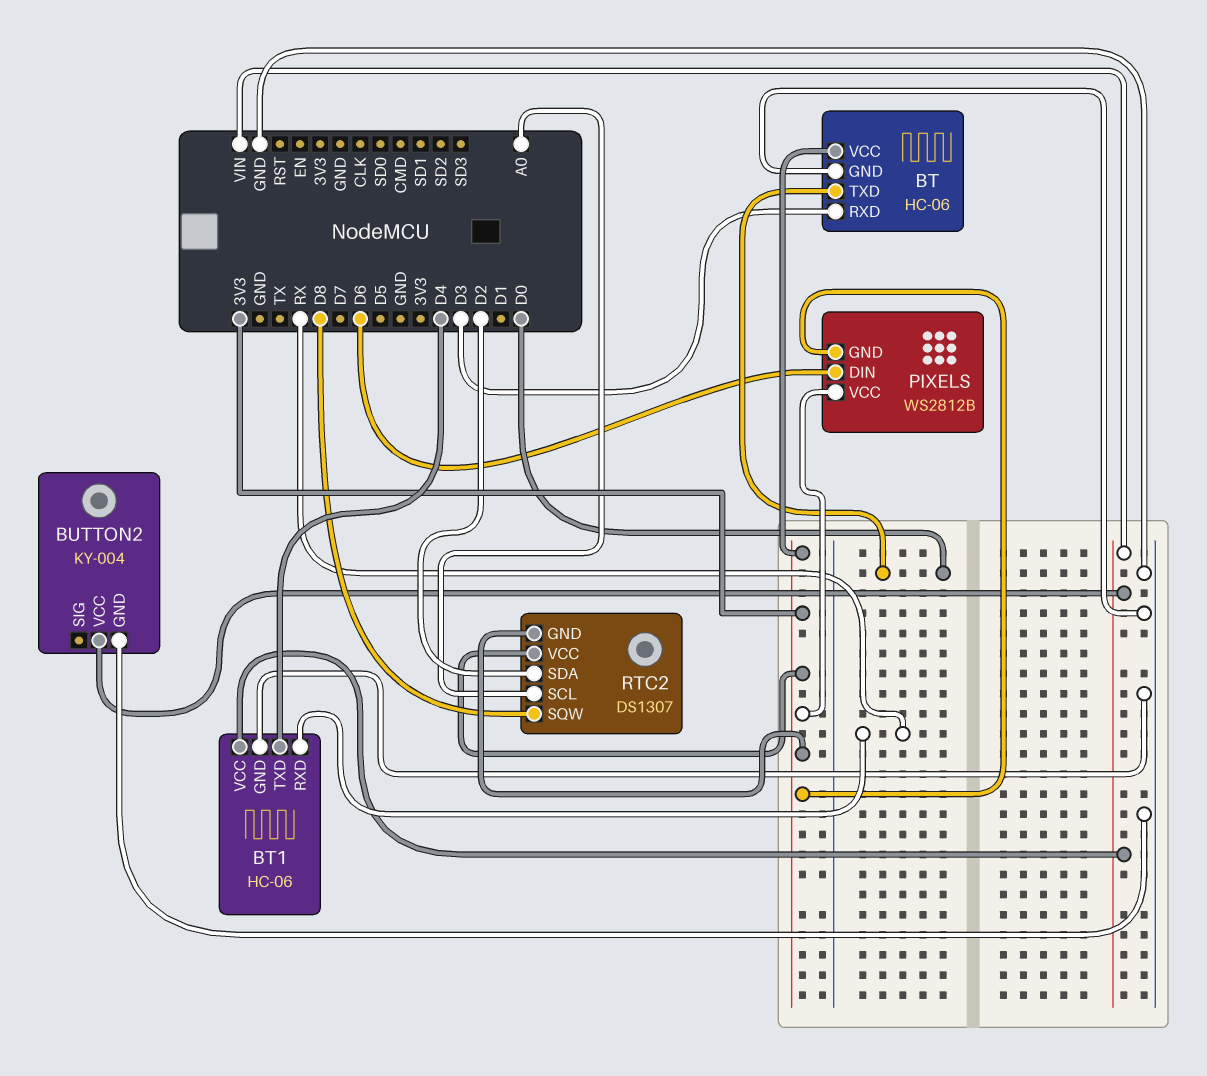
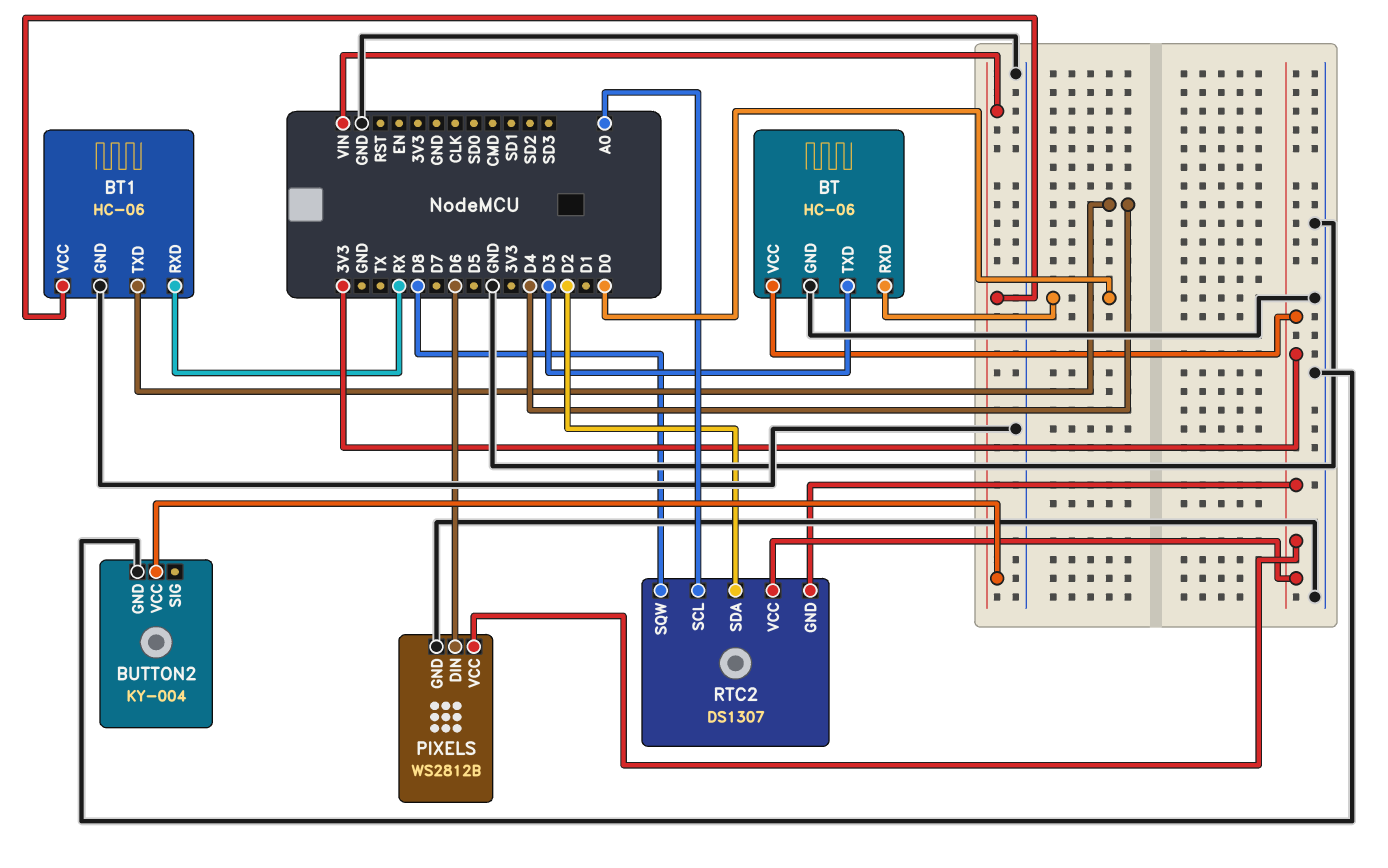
BT pin RXD: D3 -> D0
BT pin TXD: D0 -> D3
PIXELS pin GND: 3V3 -> GND

